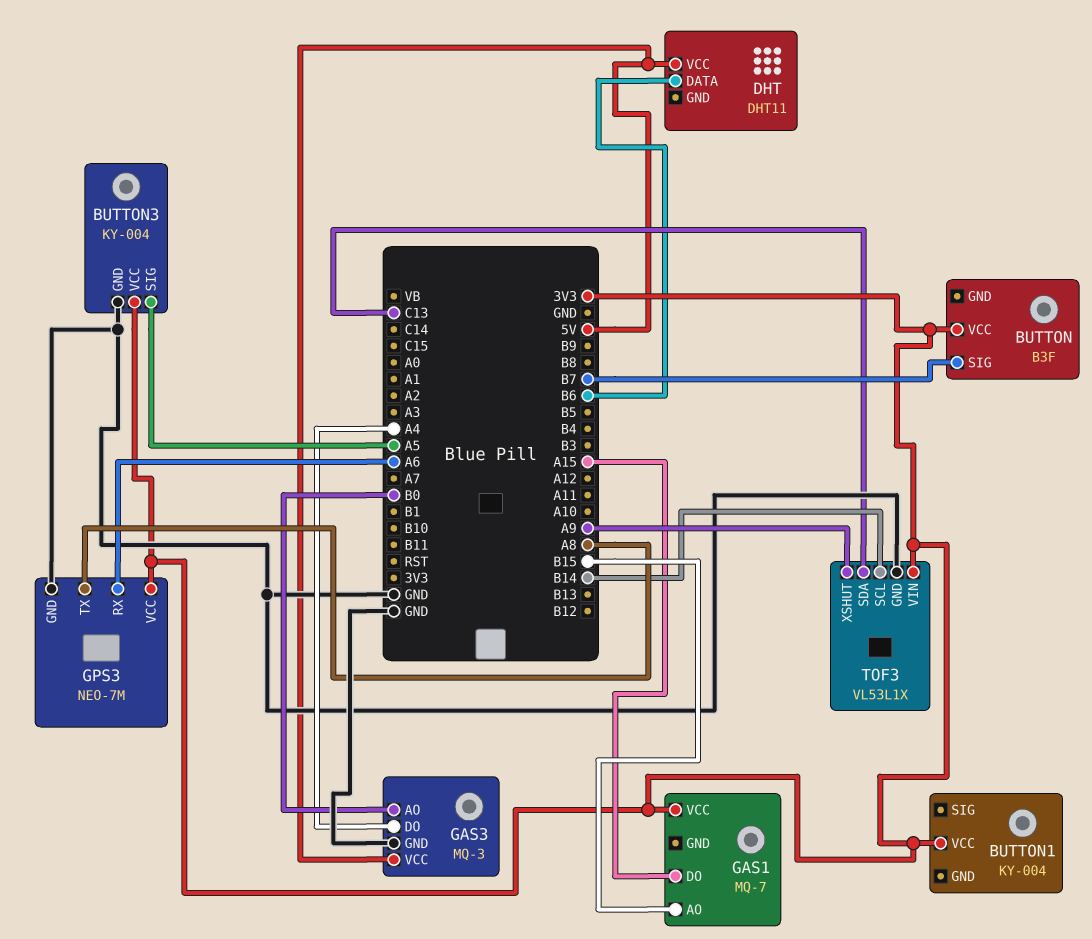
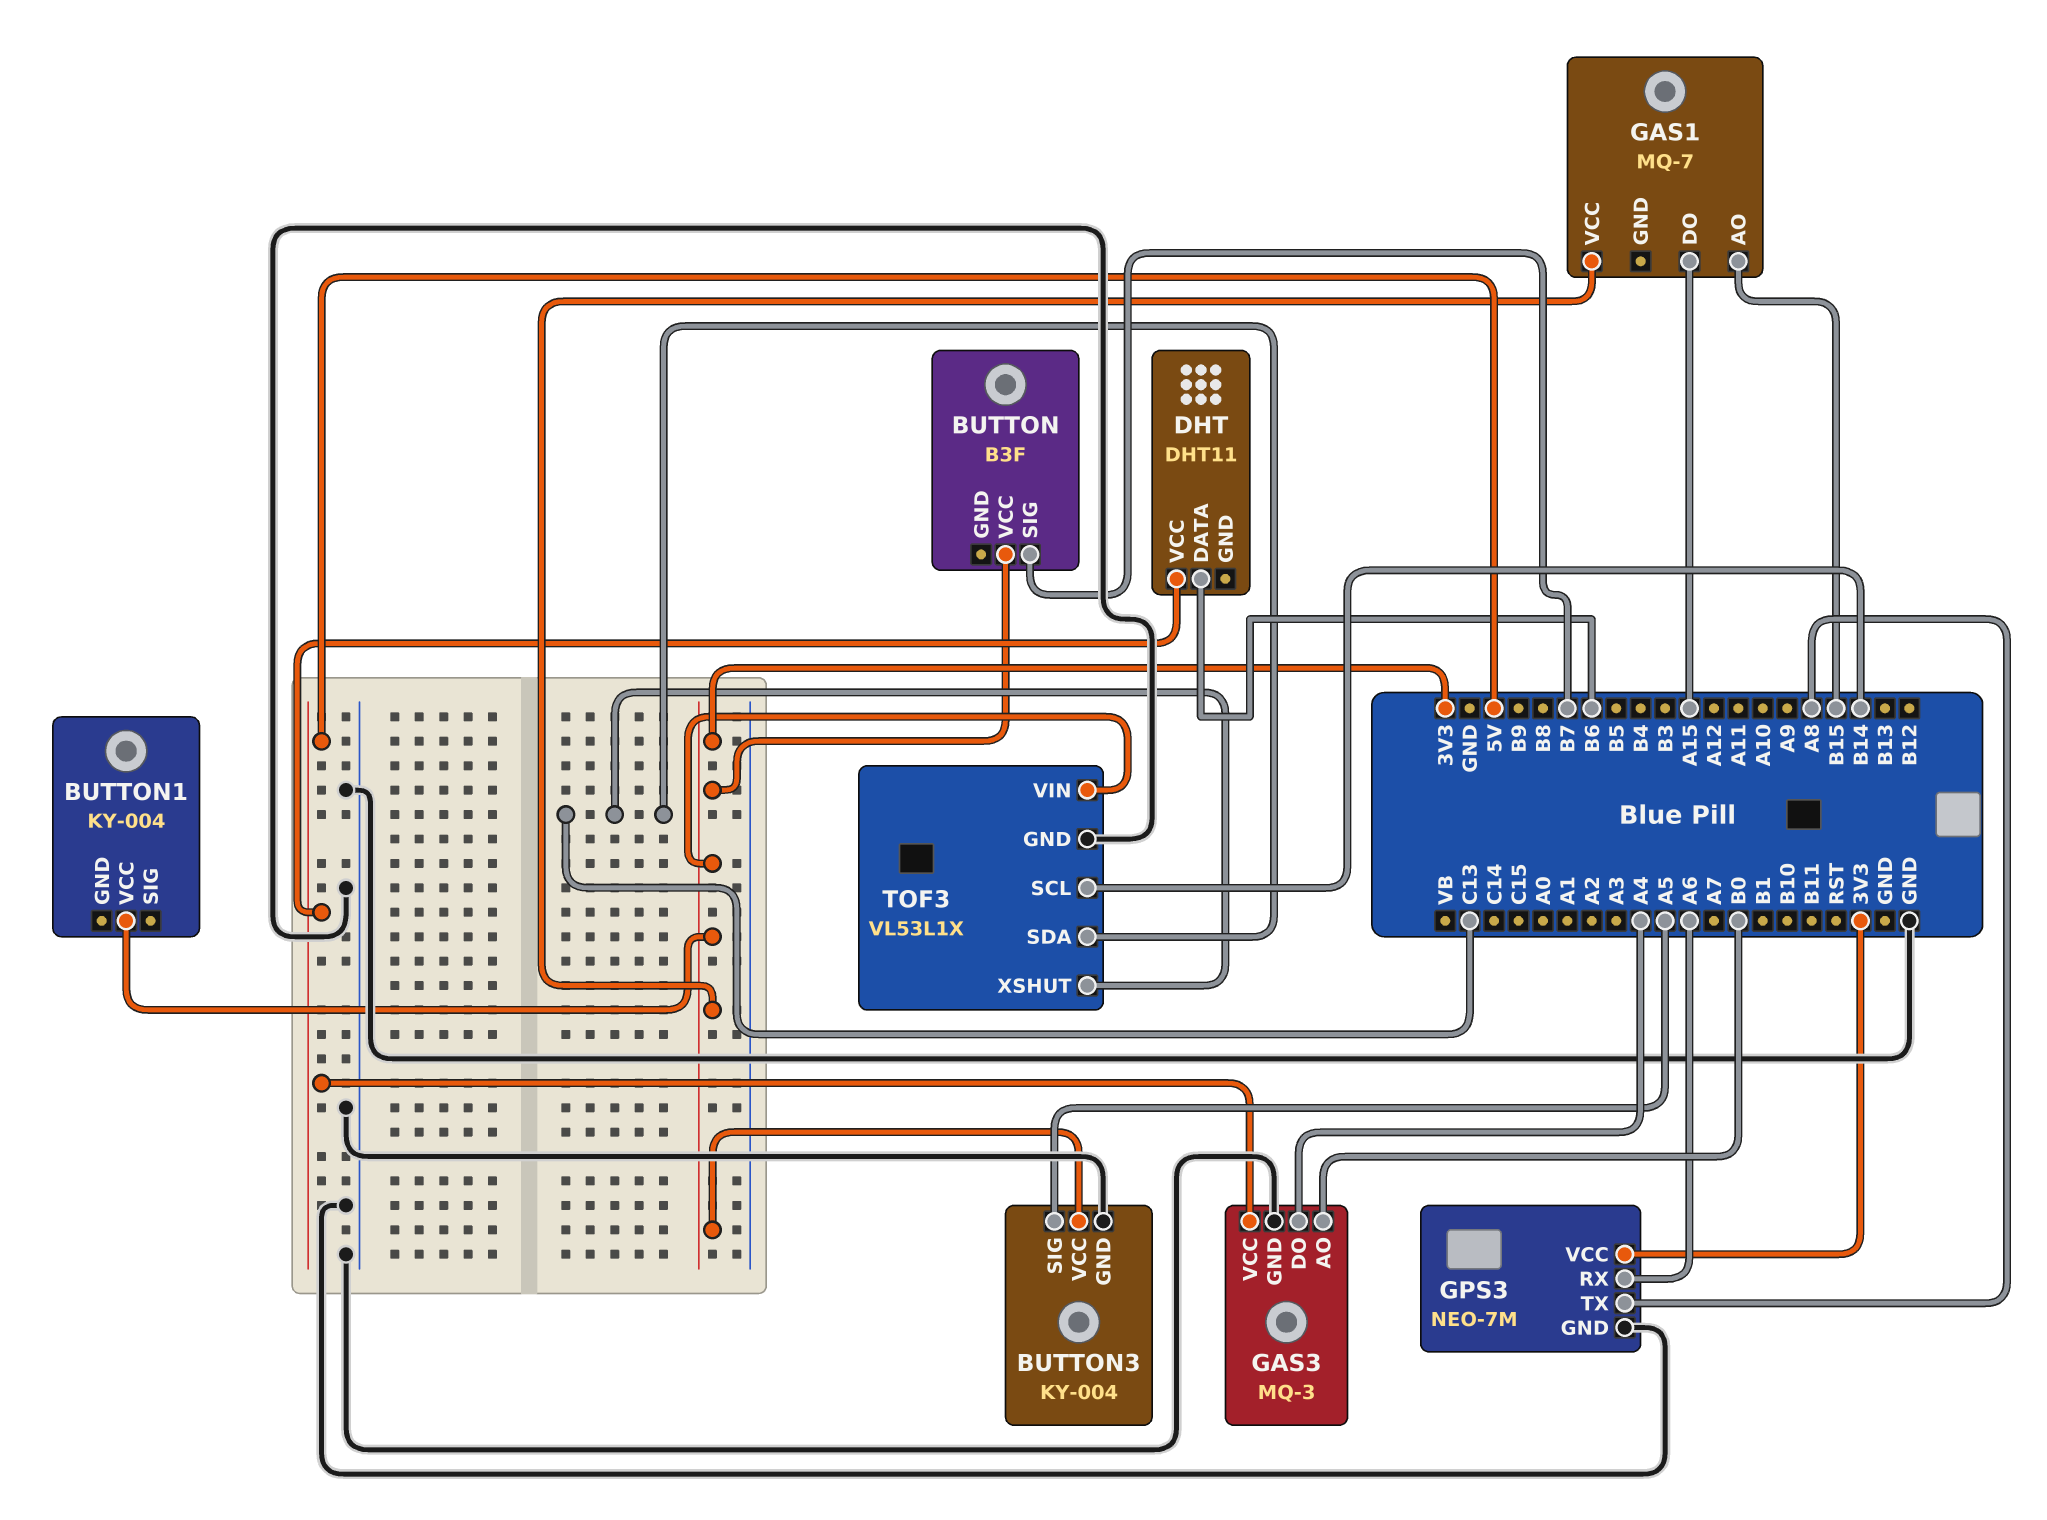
TOF3 pin XSHUT: A9 -> C13

